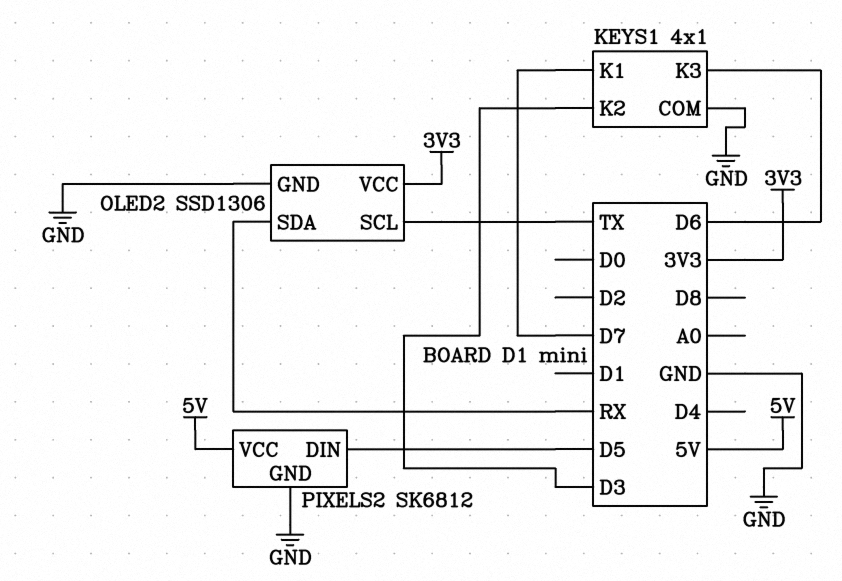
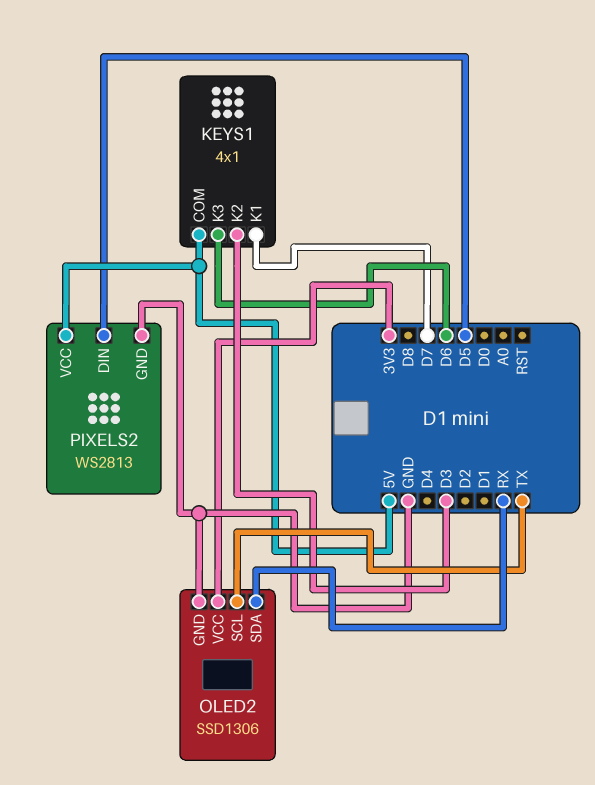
KEYS1 pin COM: GND -> 5V
PIXELS2: SK6812 -> WS2813

